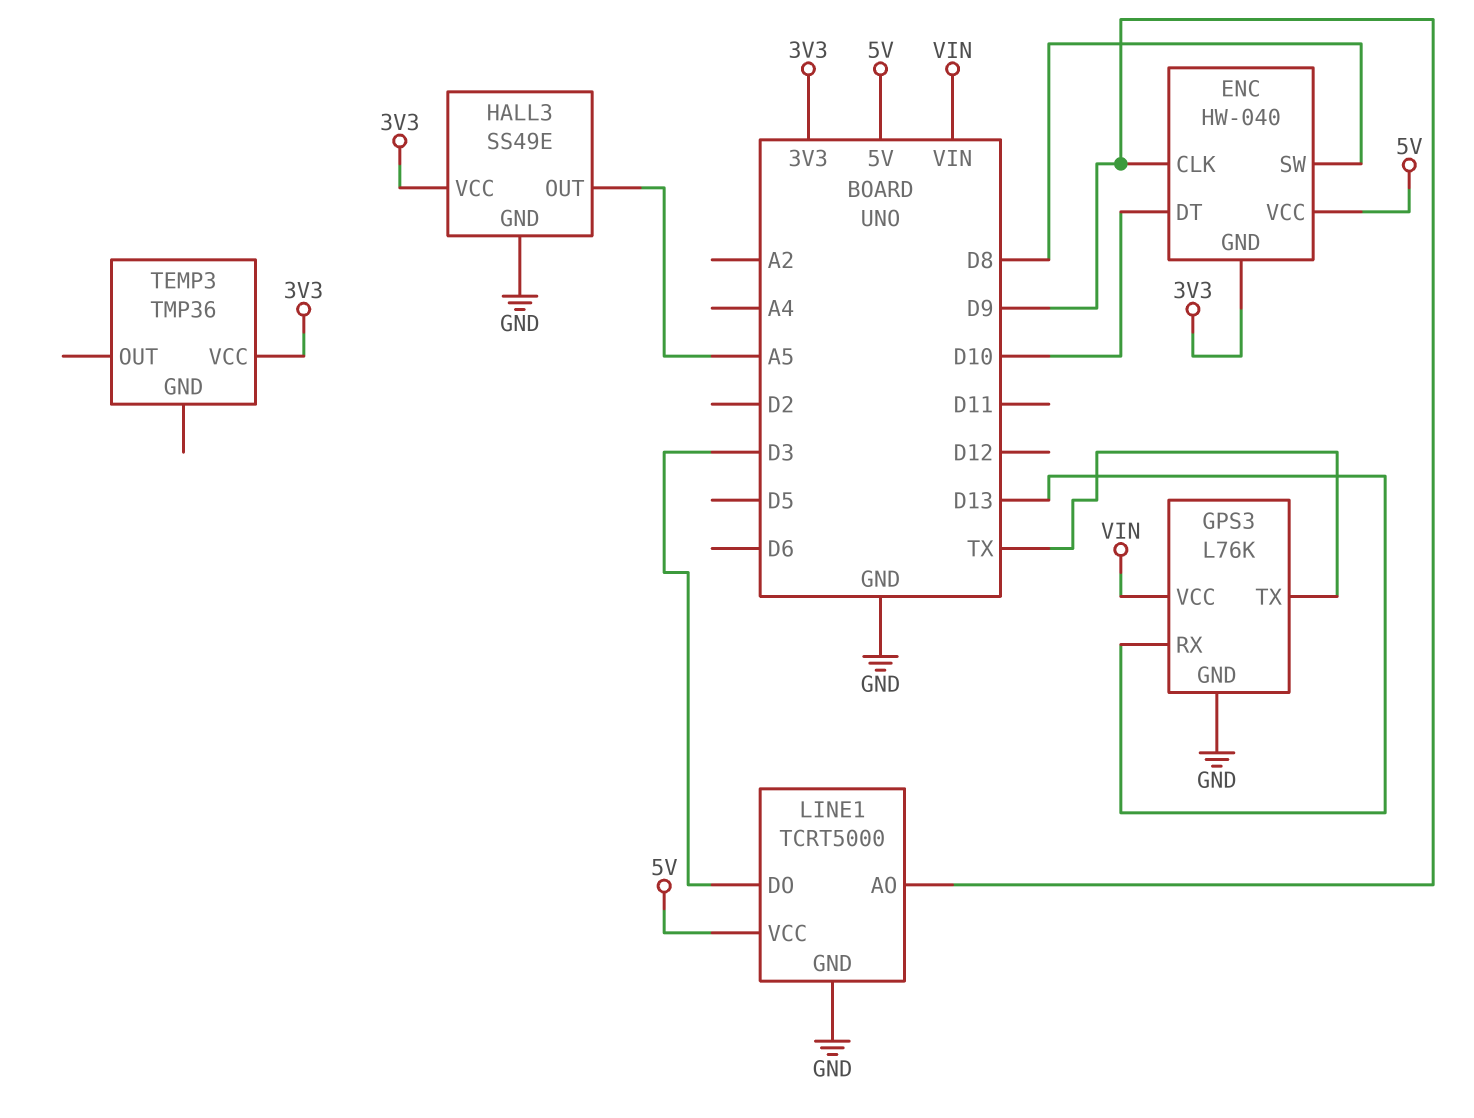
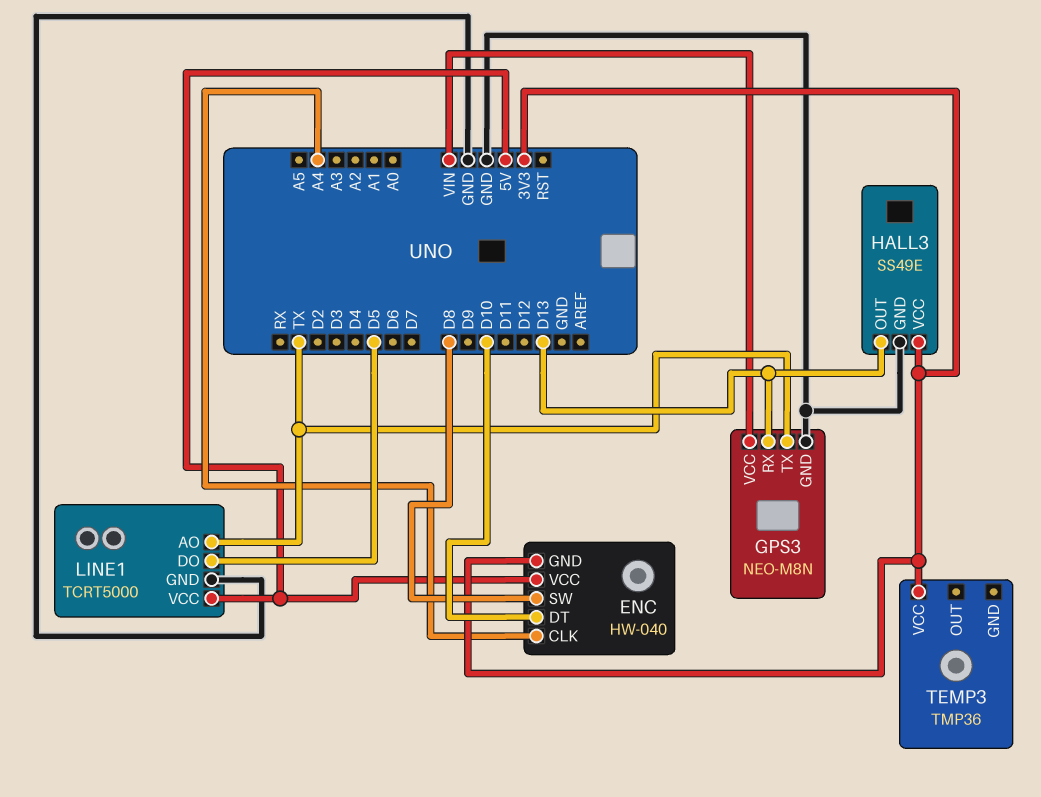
ENC pin CLK: D9 -> A4
GPS3: L76K -> NEO-M8N
HALL3 pin OUT: A5 -> D13
LINE1 pin AO: D9 -> TX
LINE1 pin DO: D3 -> D5

